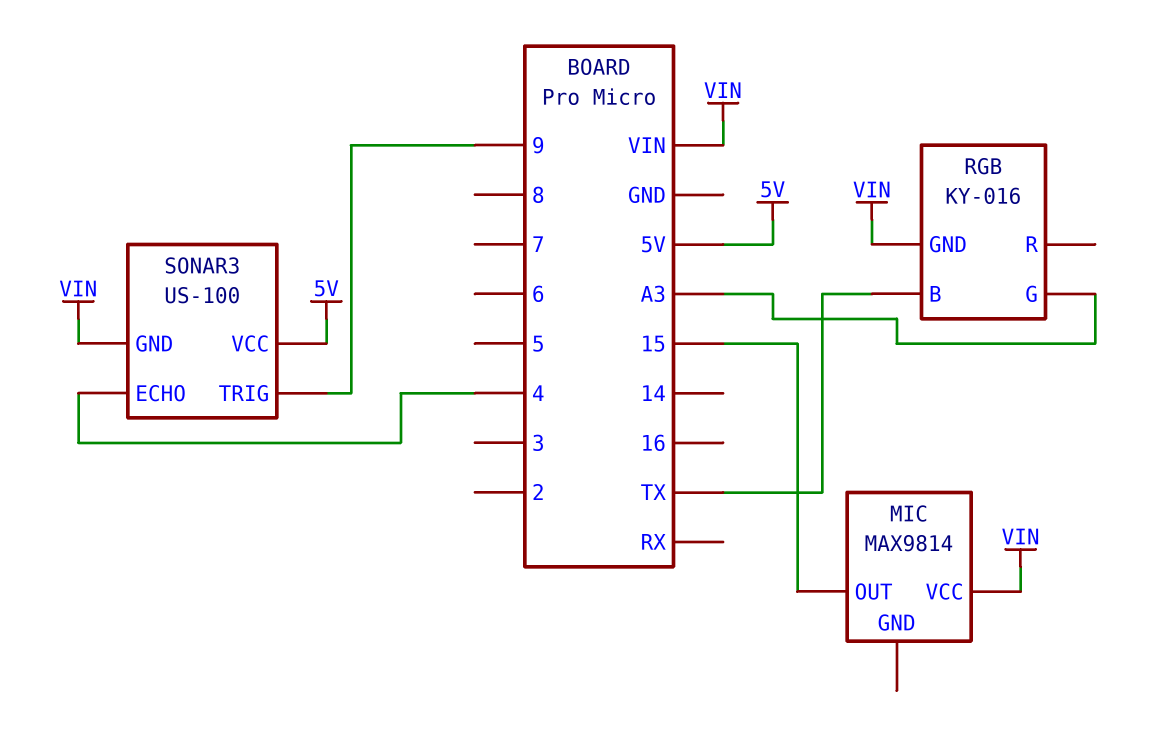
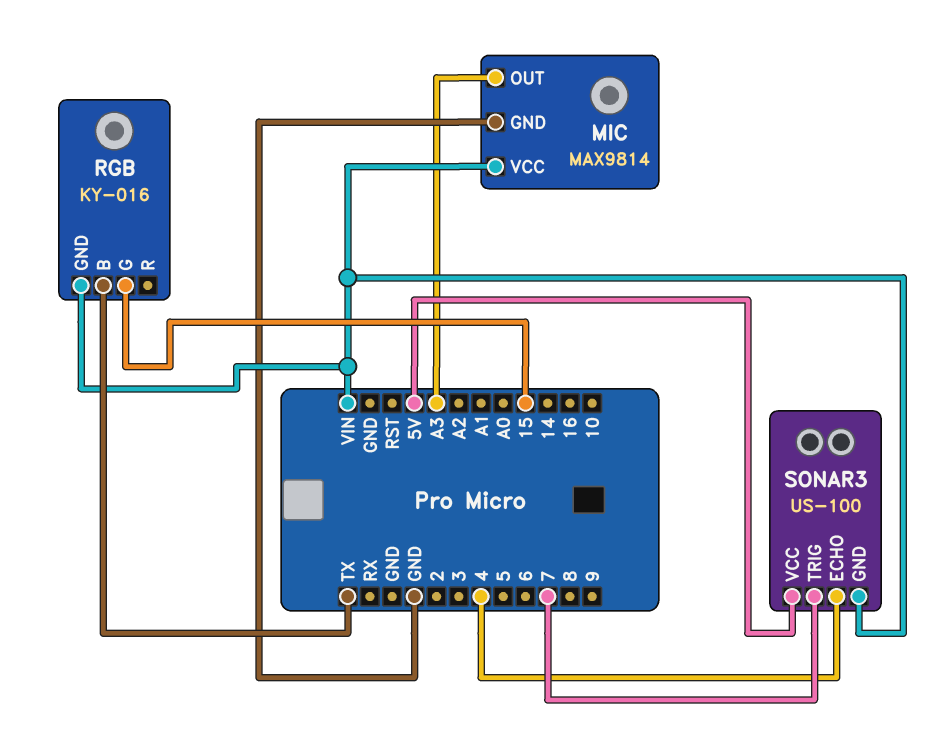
MIC pin GND: none -> GND
MIC pin OUT: 15 -> A3
RGB pin G: A3 -> 15
SONAR3 pin TRIG: 9 -> 7

